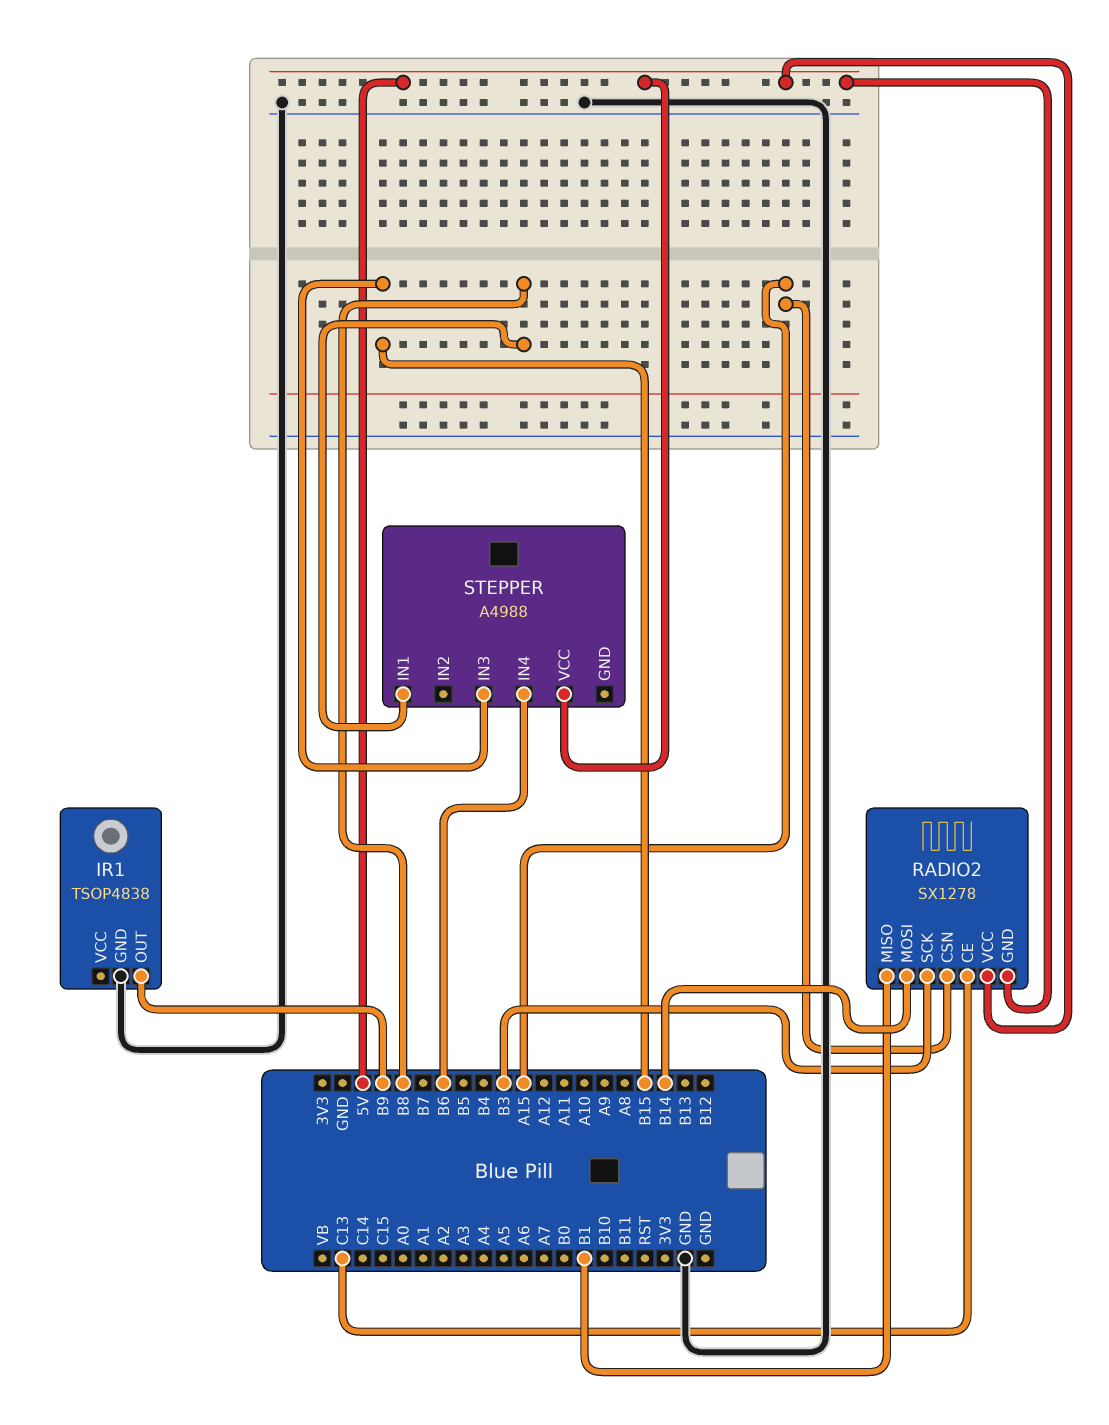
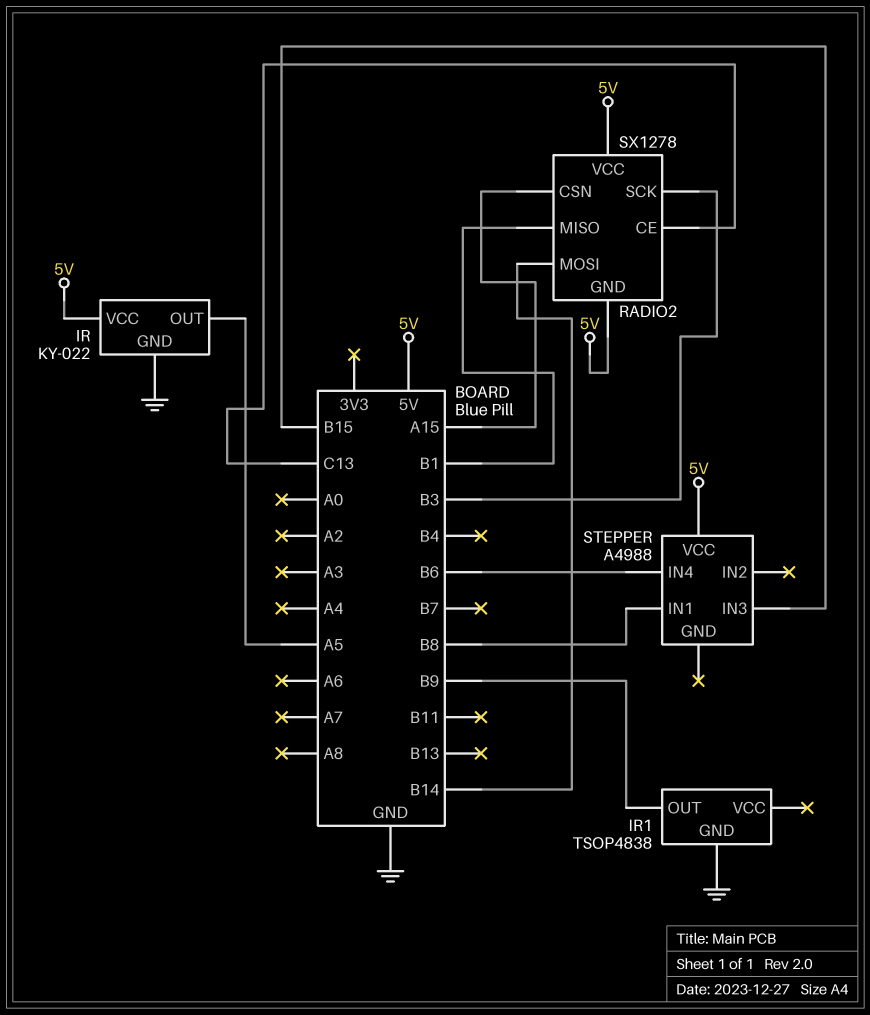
IR: none -> KY-022
IR pin GND: none -> GND
IR pin OUT: none -> A5
IR pin VCC: none -> 5V

